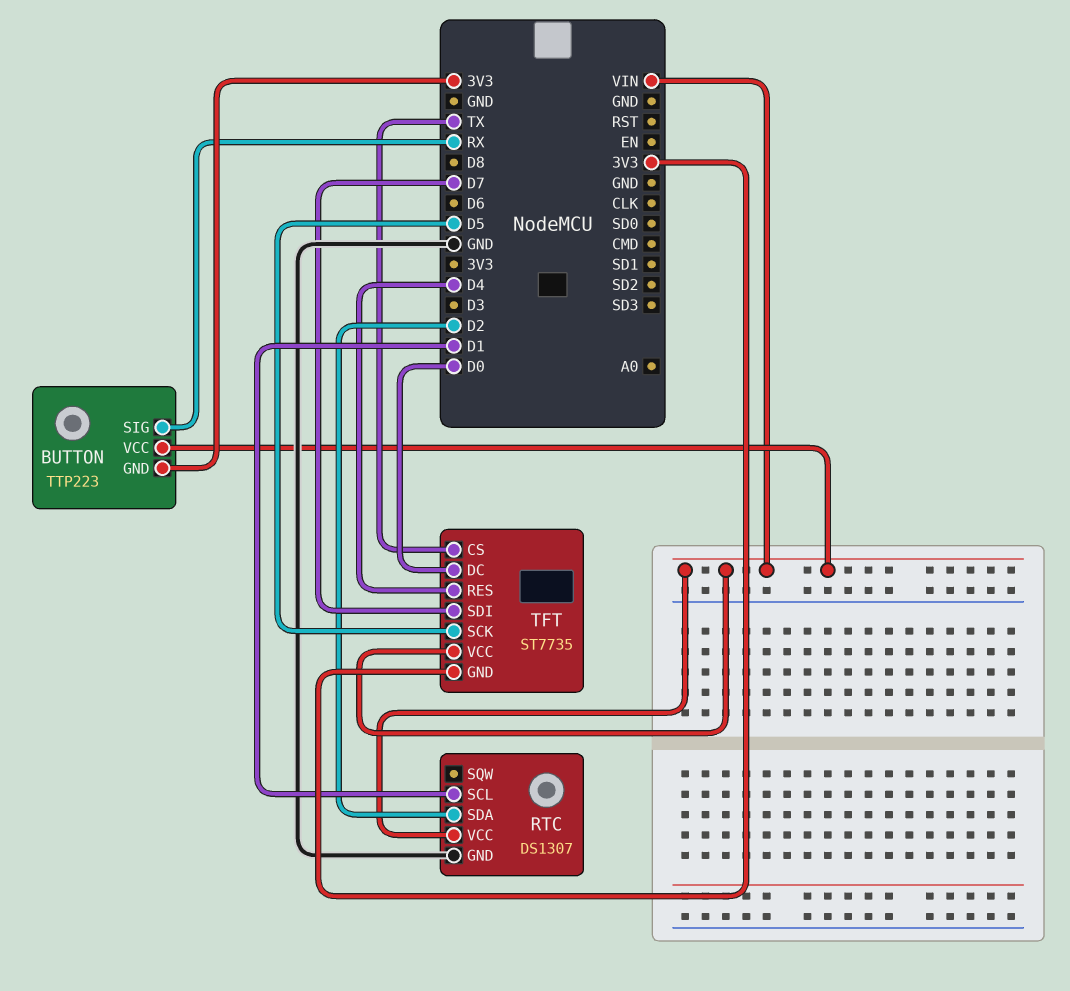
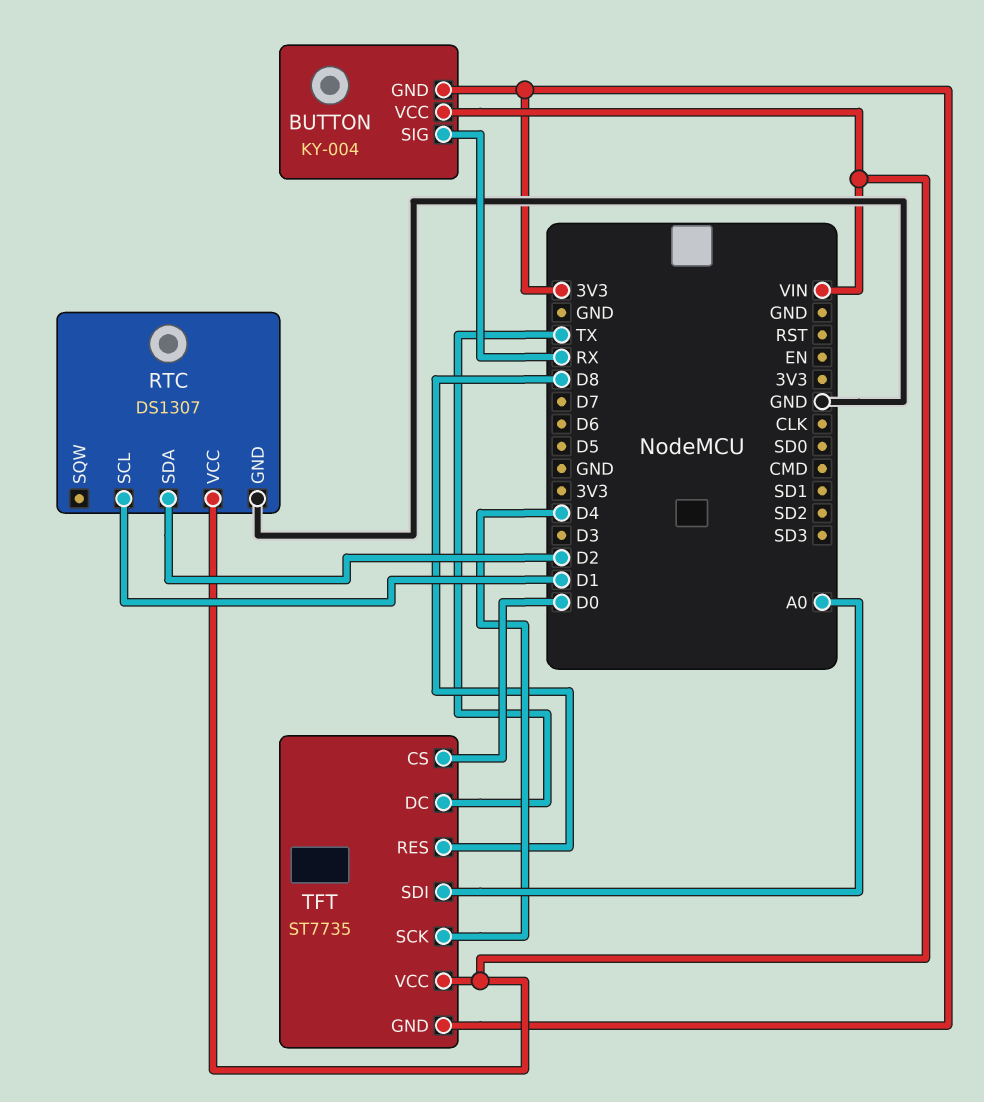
BUTTON: TTP223 -> KY-004
TFT pin CS: TX -> D0
TFT pin DC: D0 -> TX
TFT pin RES: D4 -> D8
TFT pin SCK: D5 -> D4
TFT pin SDI: D7 -> A0

